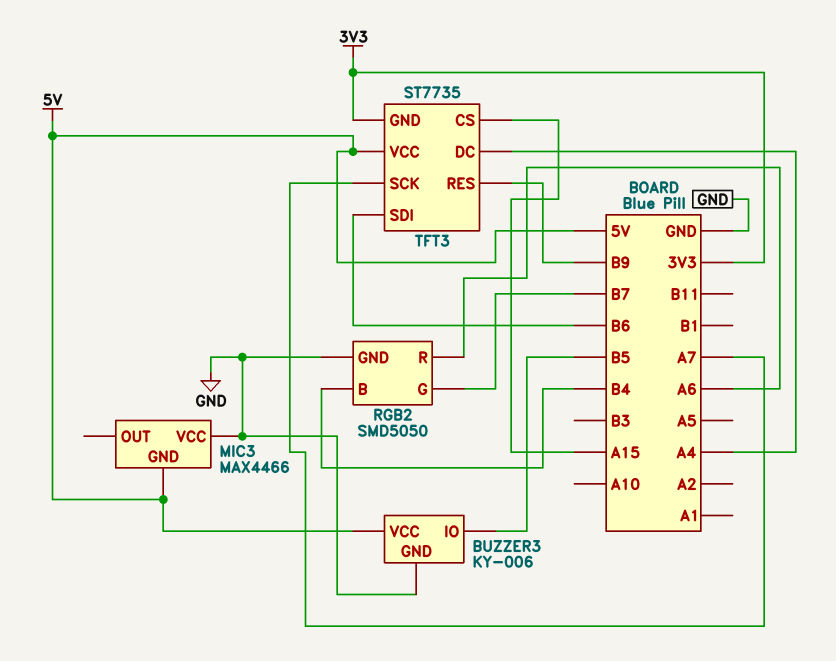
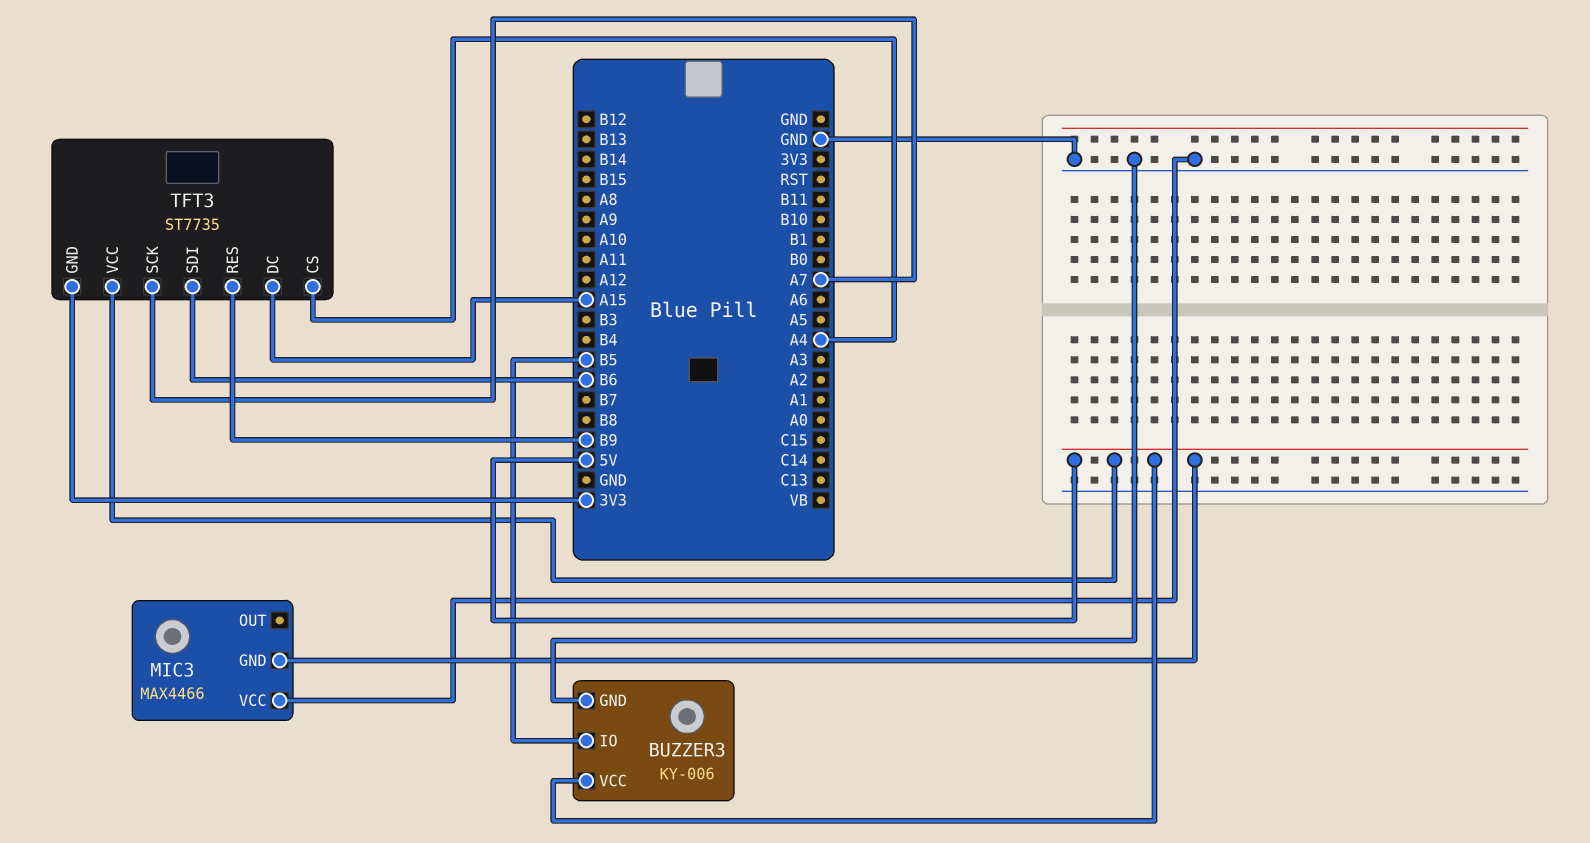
RGB2: SMD5050 -> none
RGB2 pin B: B4 -> none
RGB2 pin G: B7 -> none
RGB2 pin GND: GND -> none
RGB2 pin R: A6 -> none
TFT3 pin CS: A15 -> A4
TFT3 pin DC: A4 -> A15

